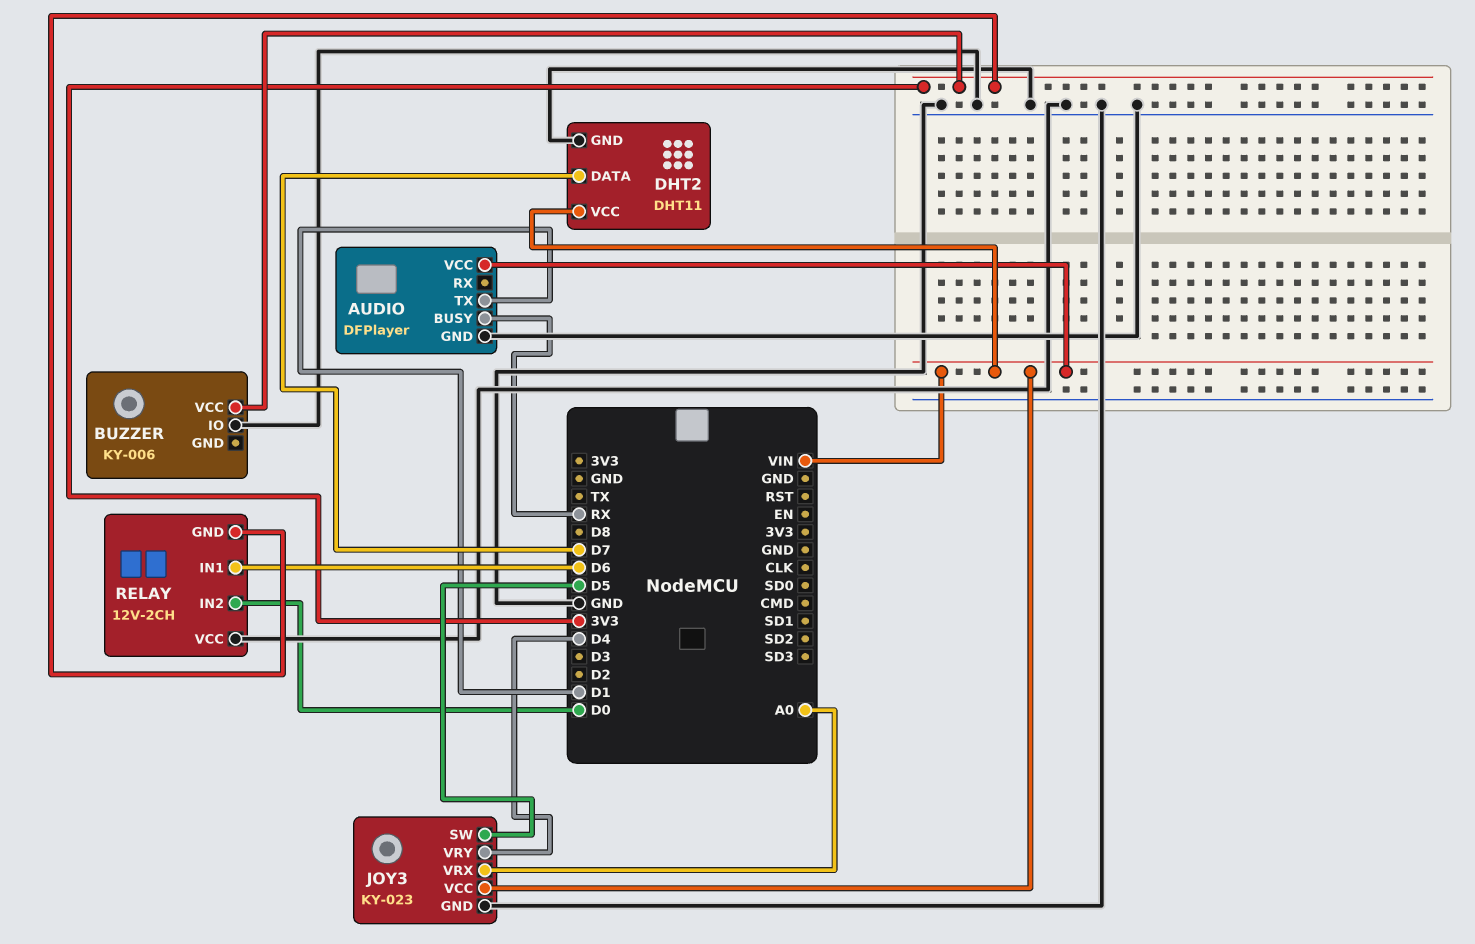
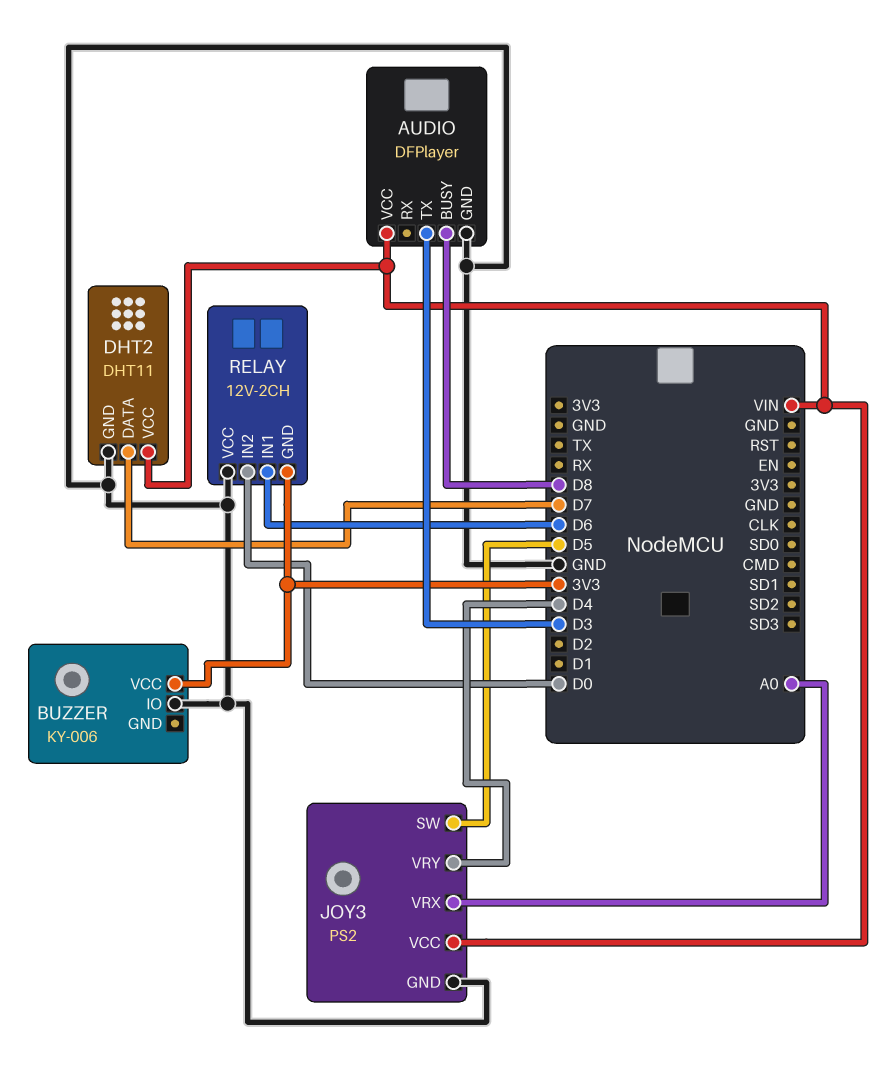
AUDIO pin BUSY: RX -> D8
AUDIO pin TX: D1 -> D3
JOY3: KY-023 -> PS2

